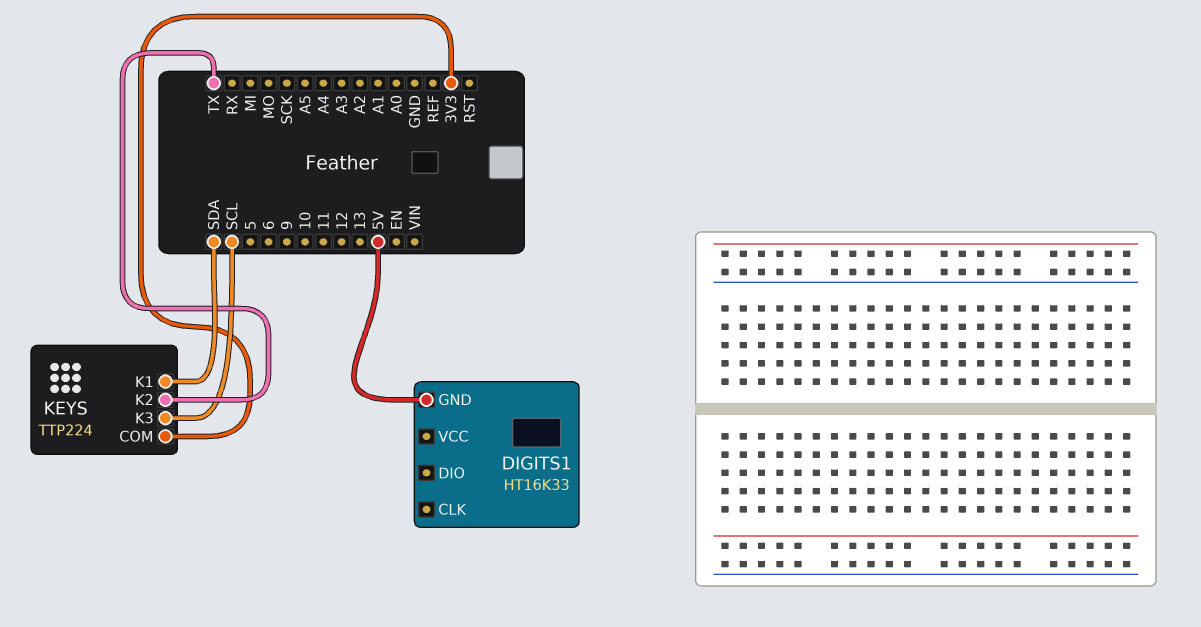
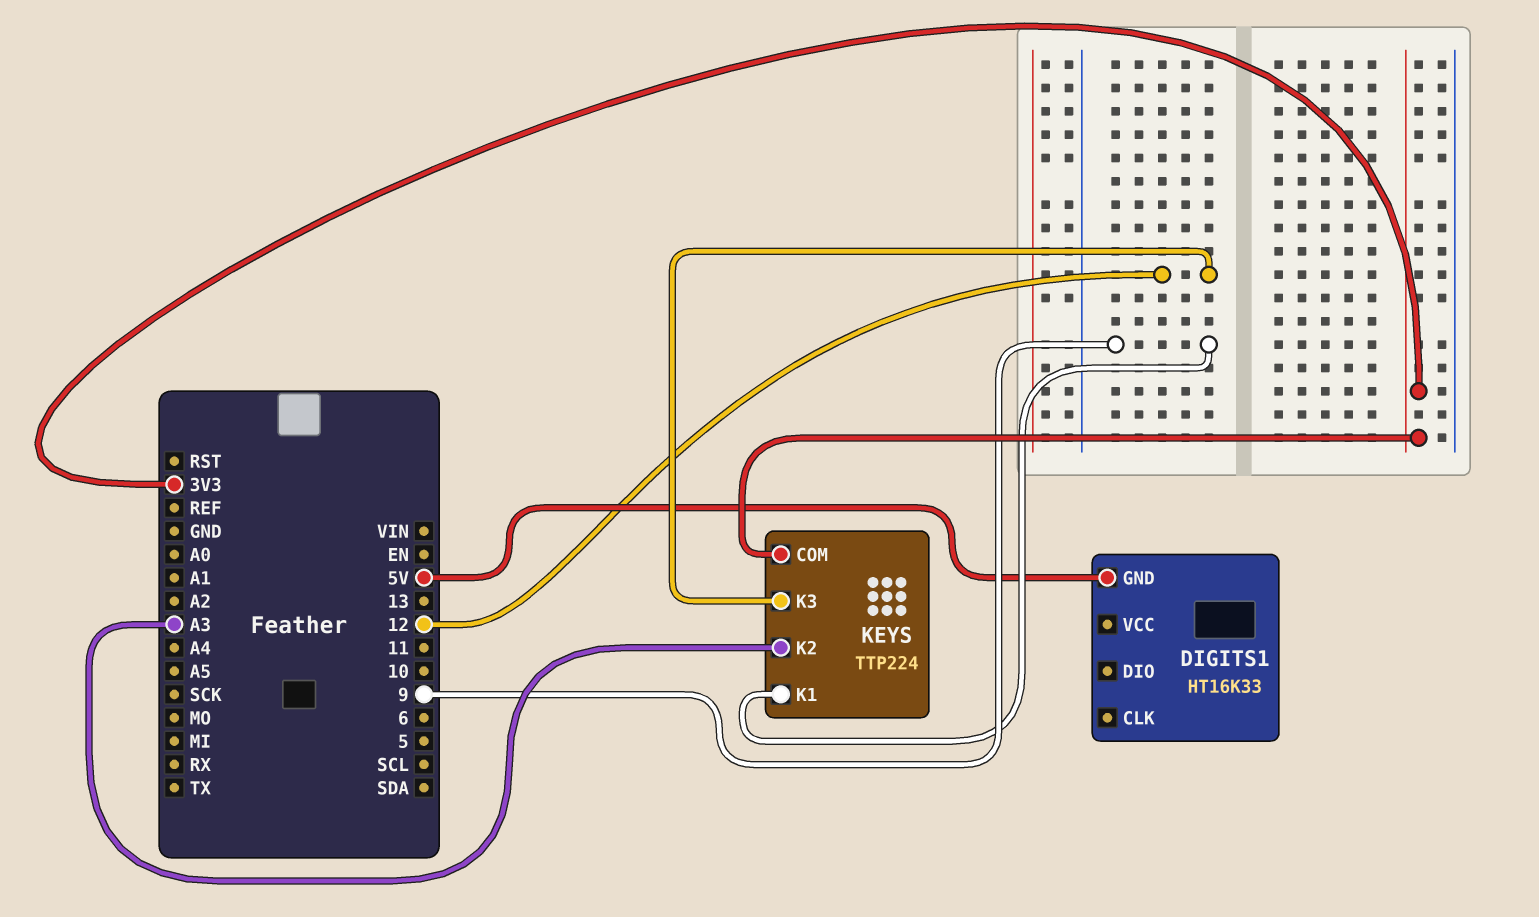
KEYS pin K1: SDA -> 9
KEYS pin K2: TX -> A3
KEYS pin K3: SCL -> 12

